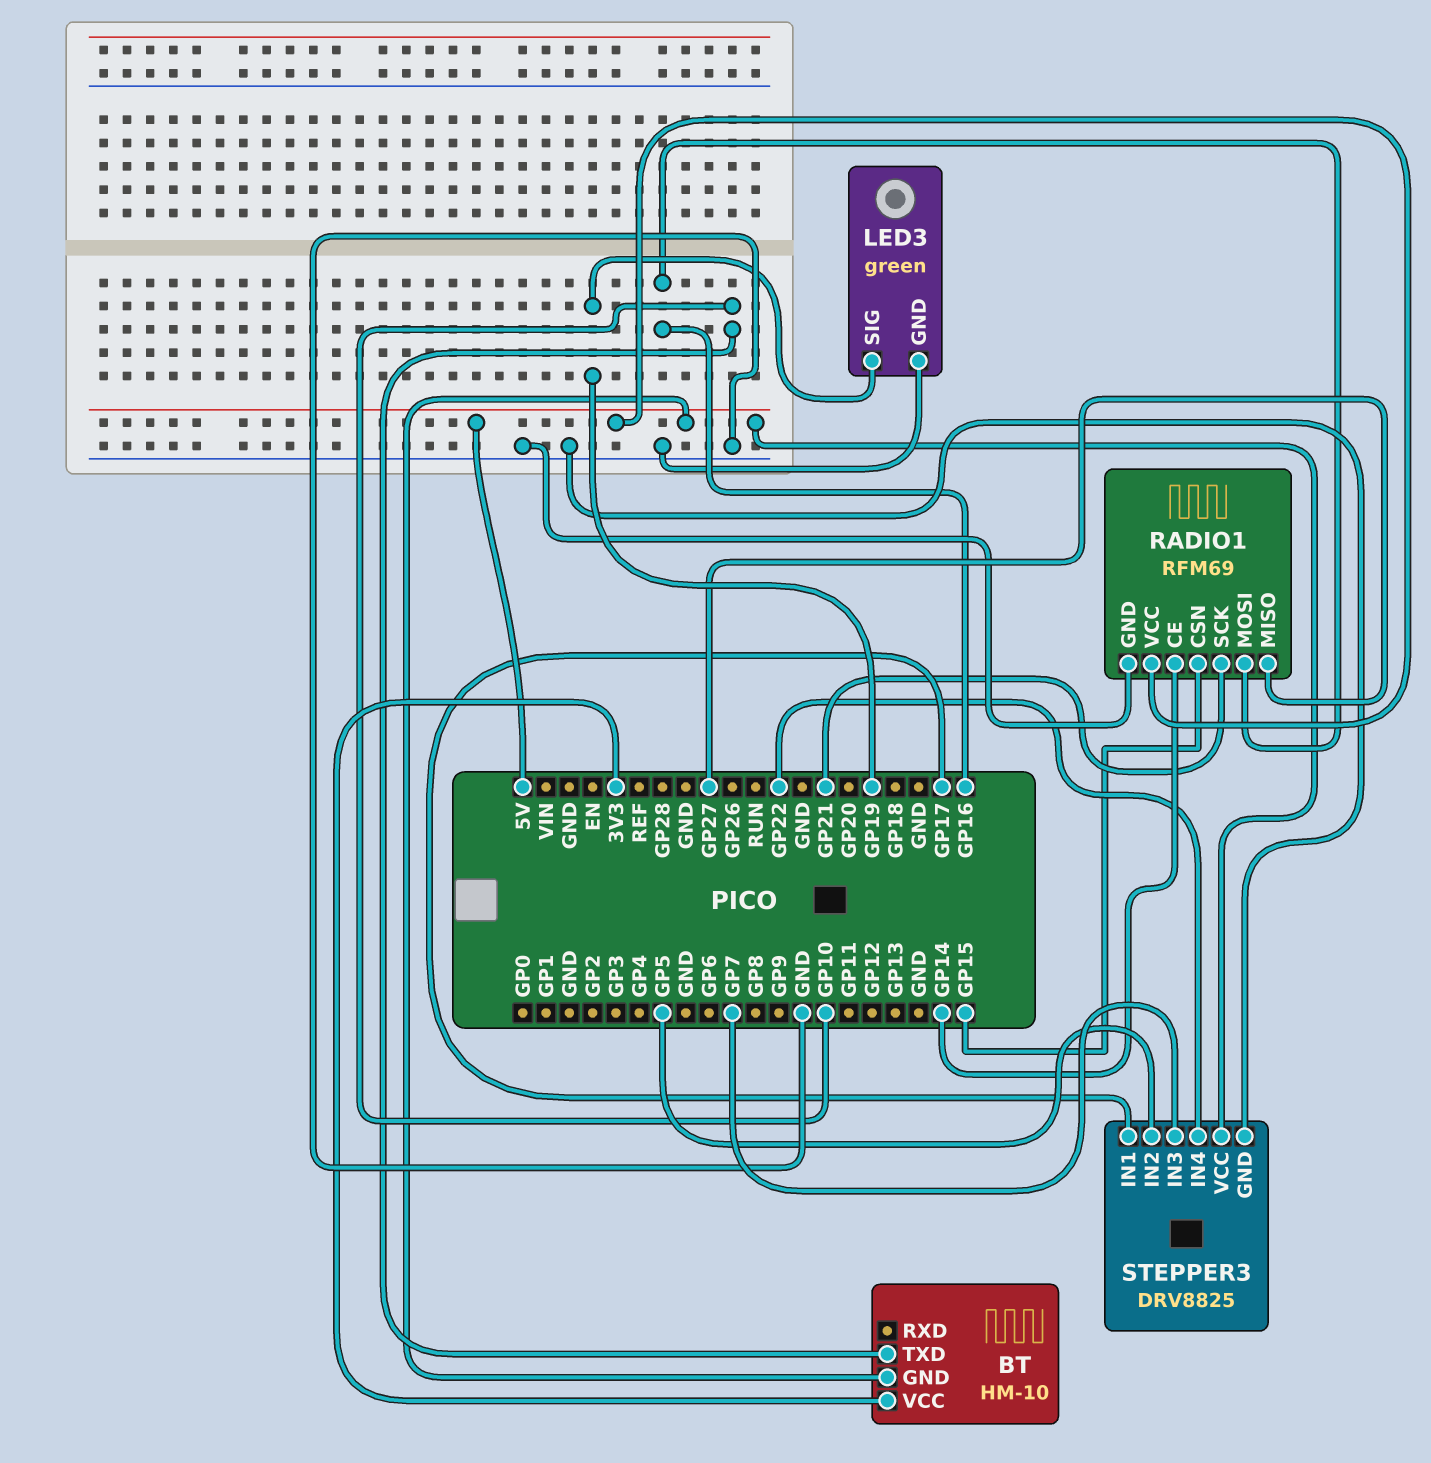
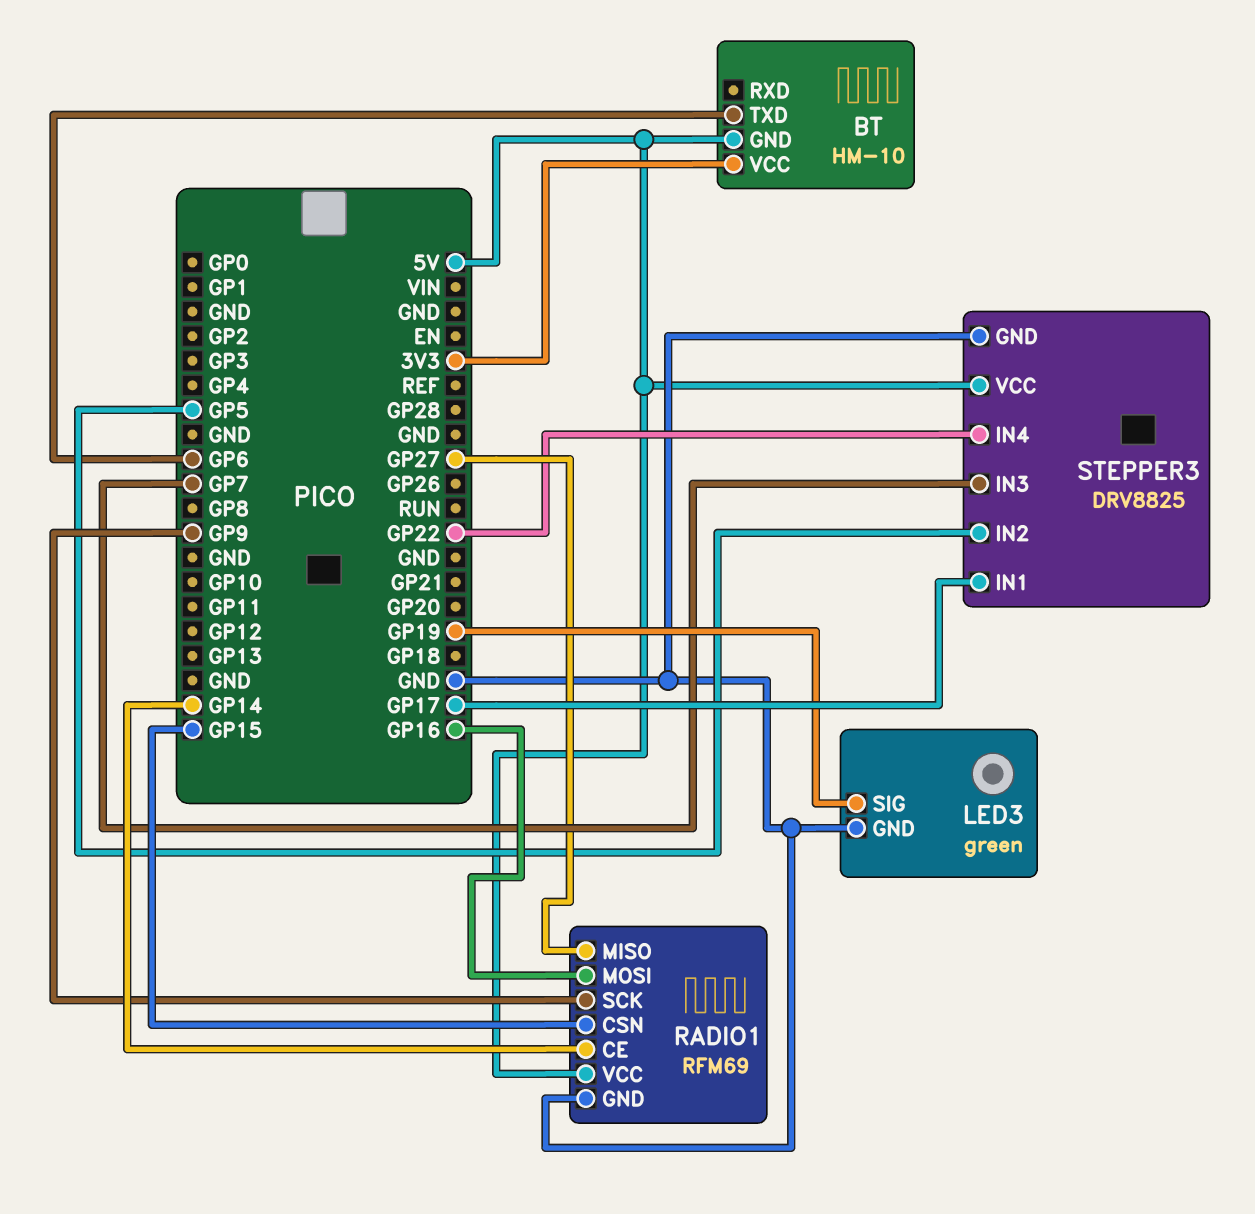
BT pin TXD: GP10 -> GP6
RADIO1 pin SCK: GP21 -> GP9

